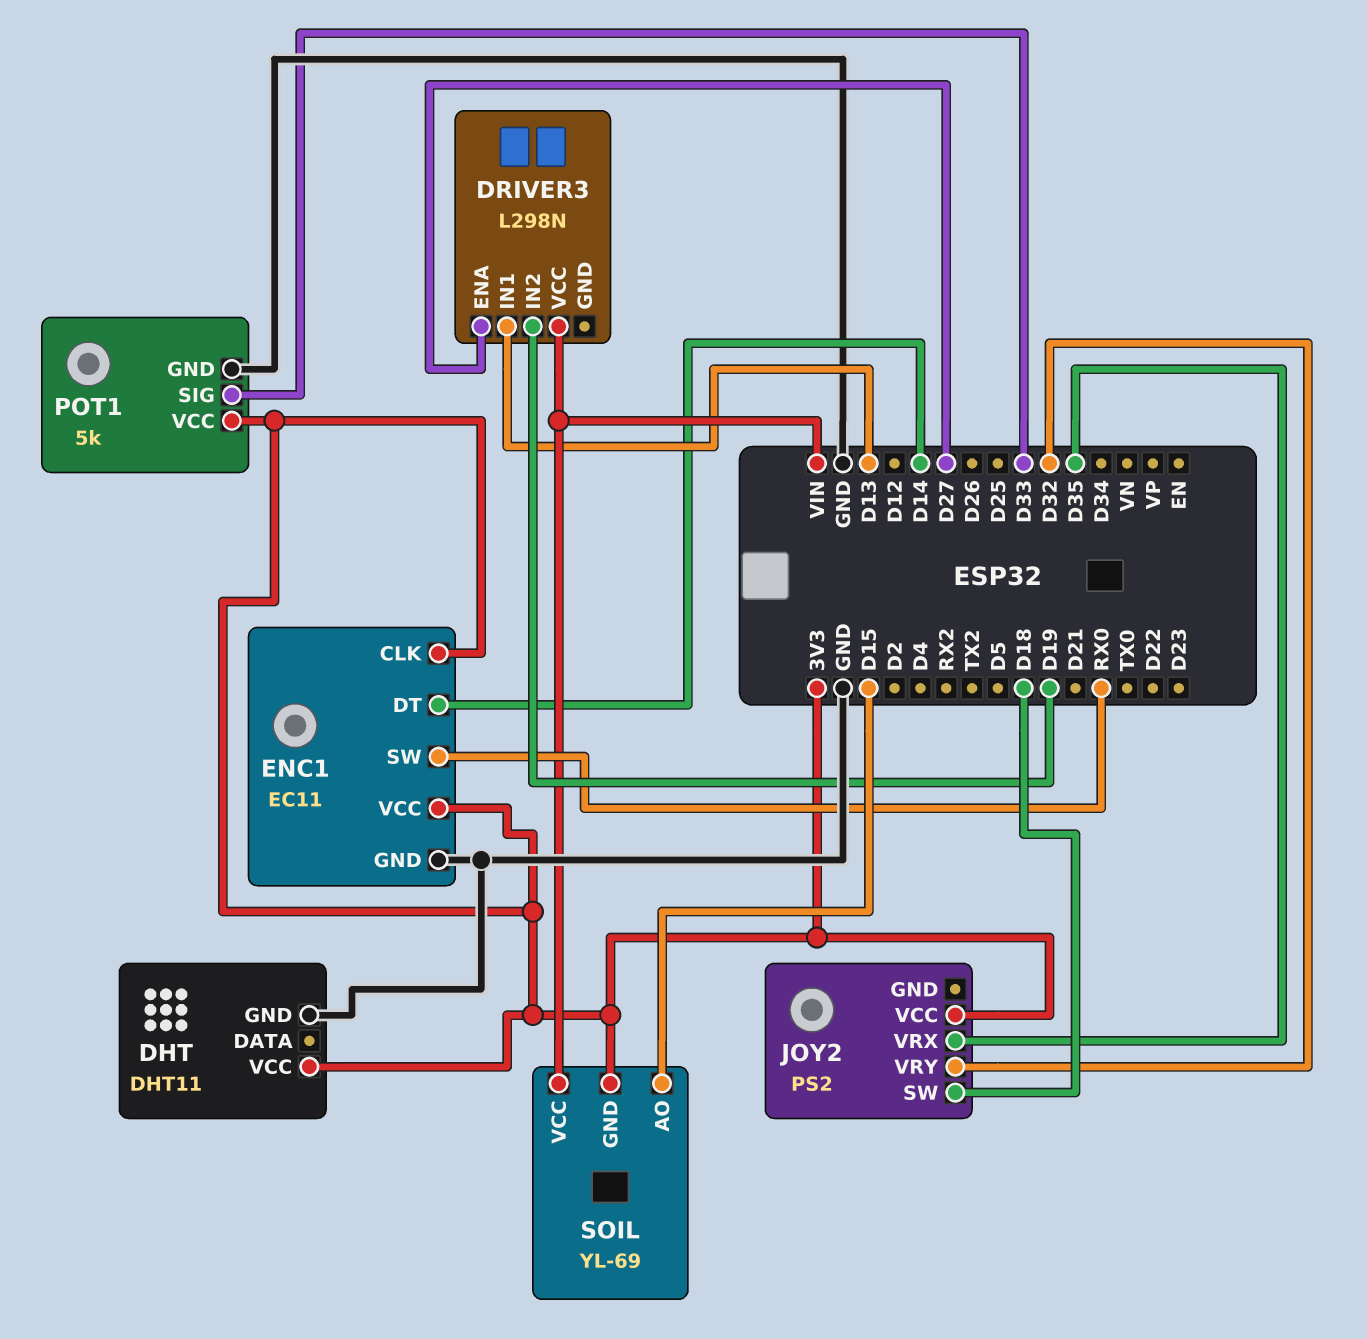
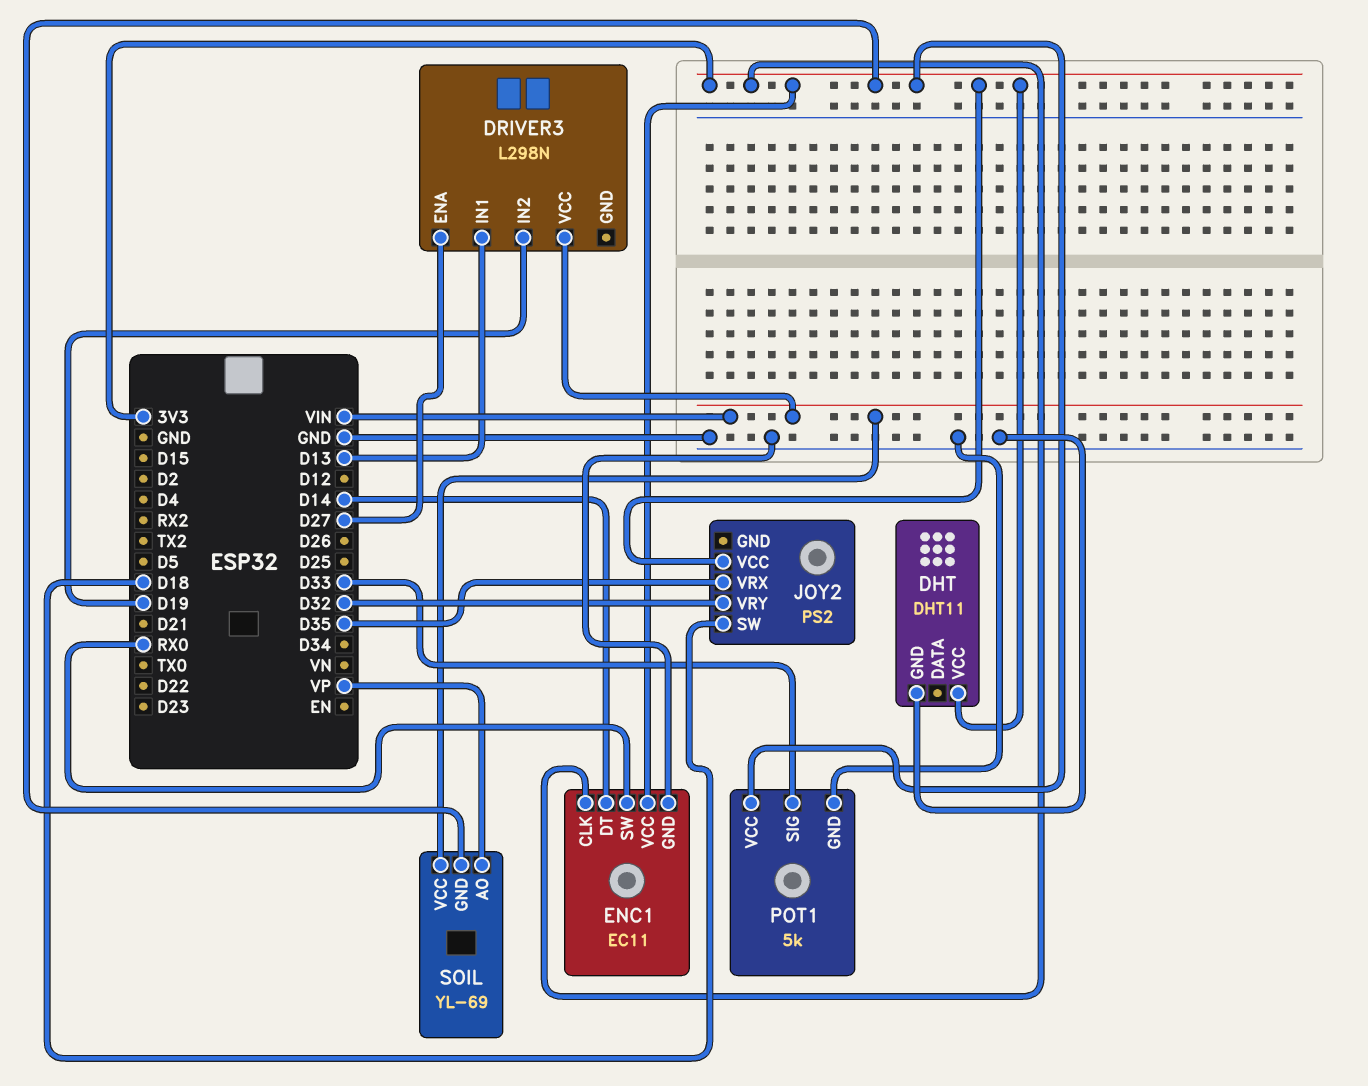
SOIL pin AO: D15 -> VP

